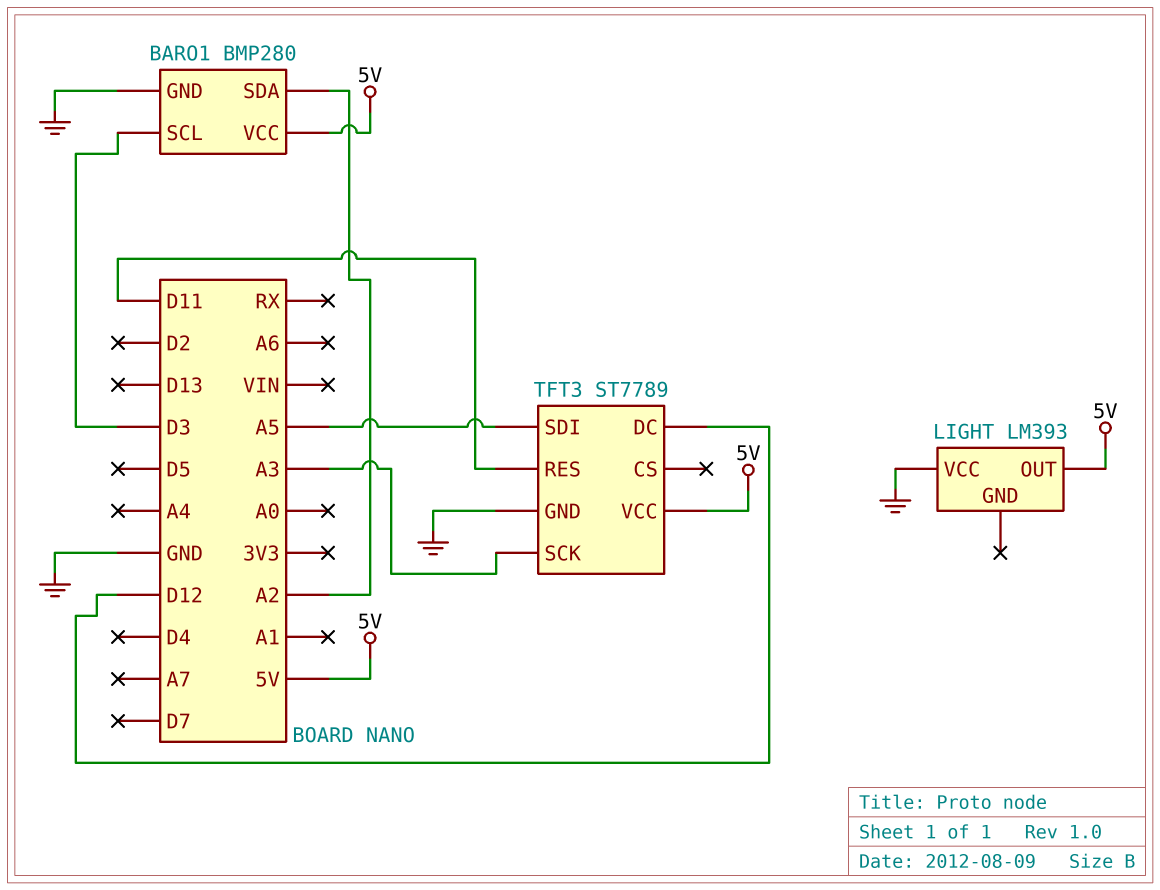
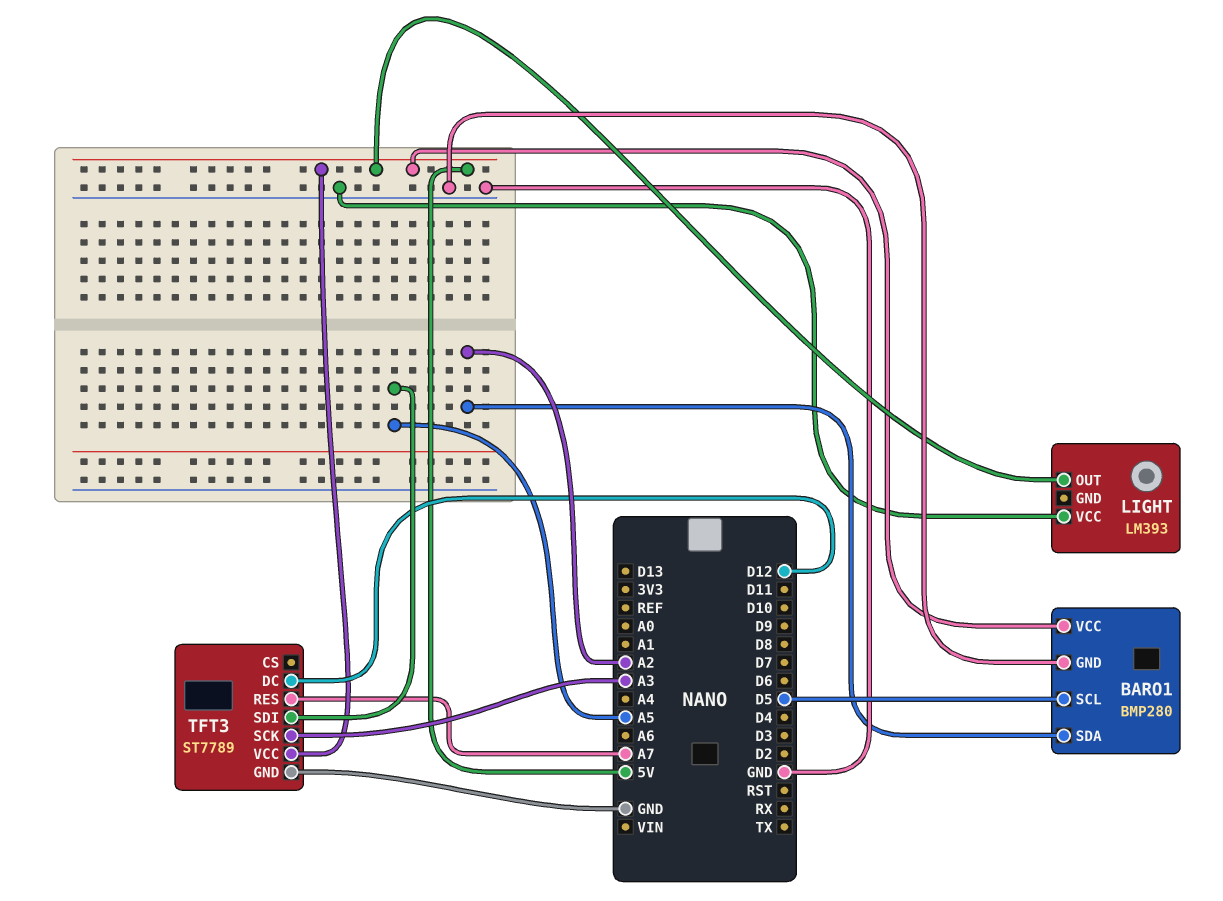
BARO1 pin SCL: D3 -> D5
TFT3 pin RES: D11 -> A7

